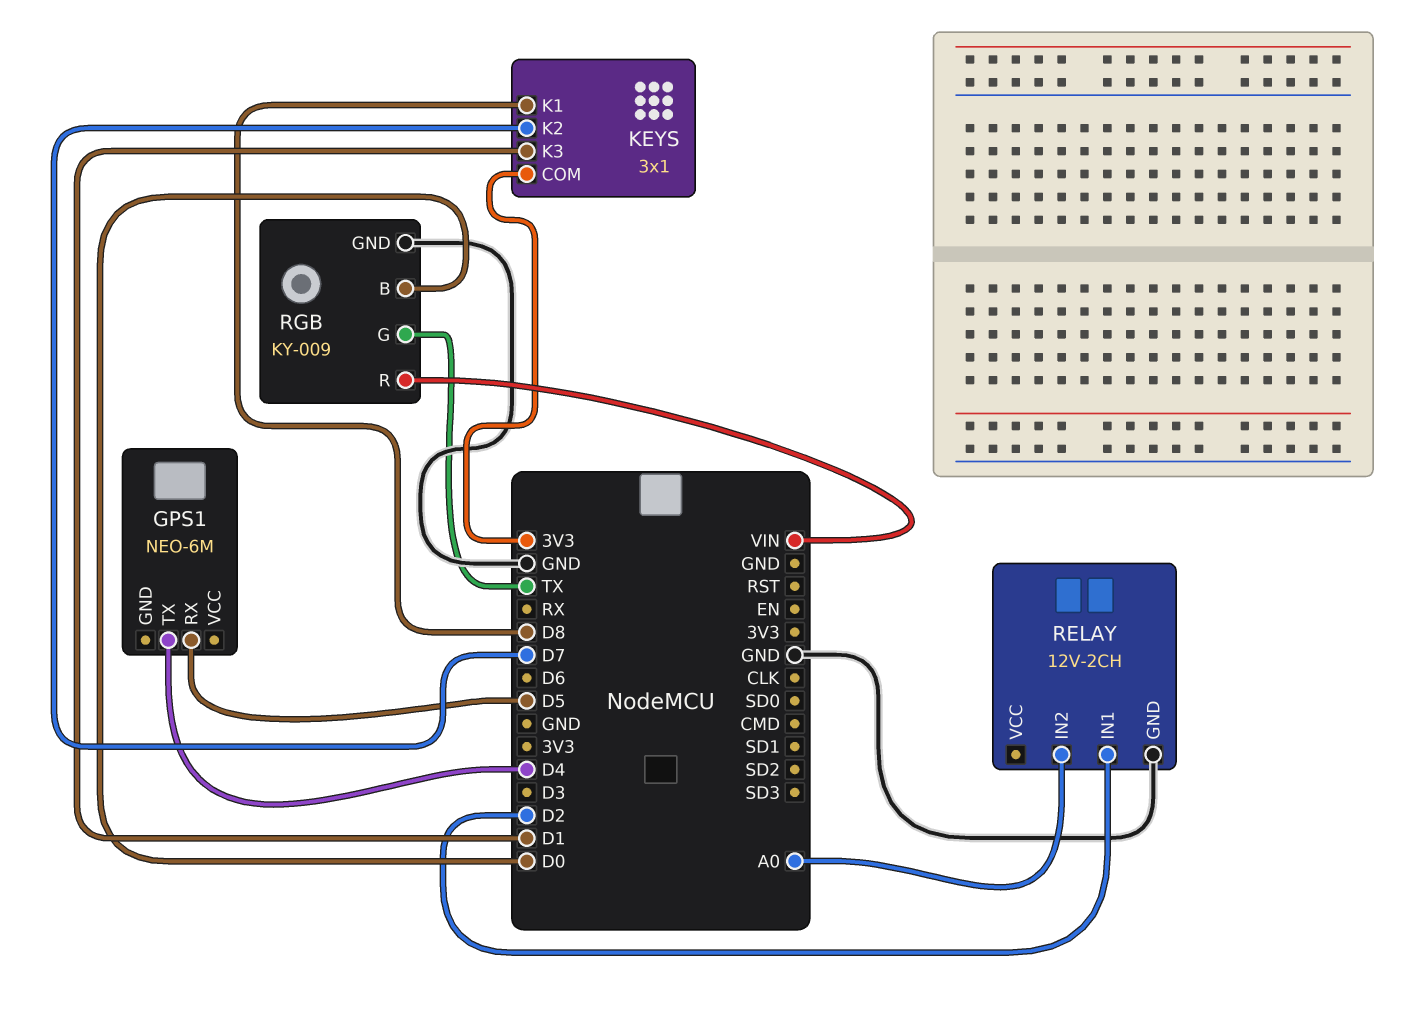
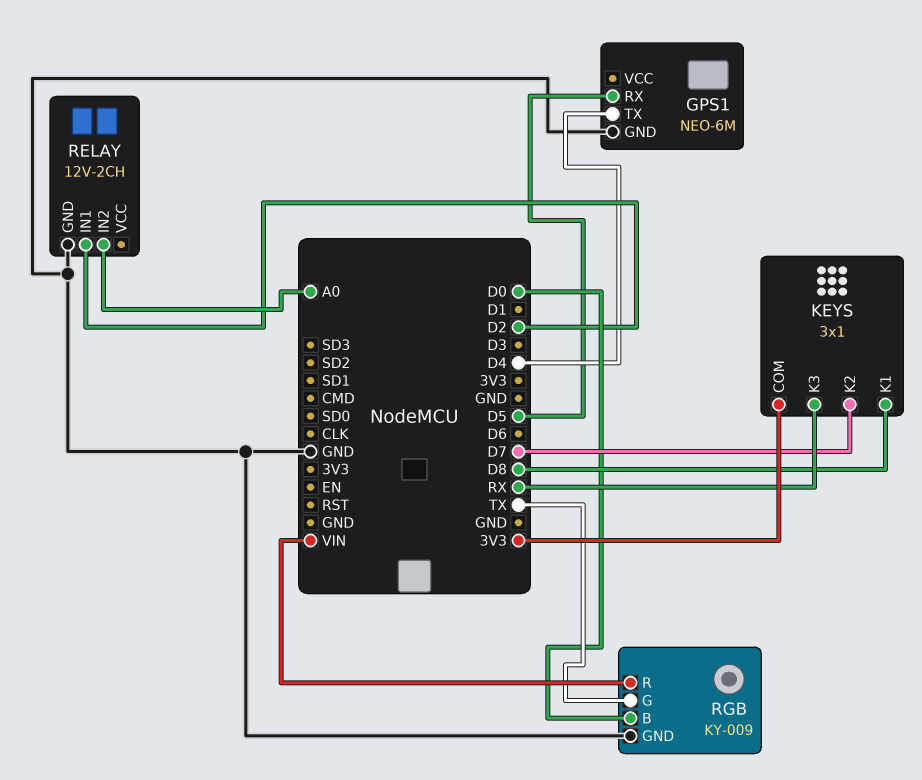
GPS1 pin GND: none -> GND
KEYS pin K3: D1 -> RX

